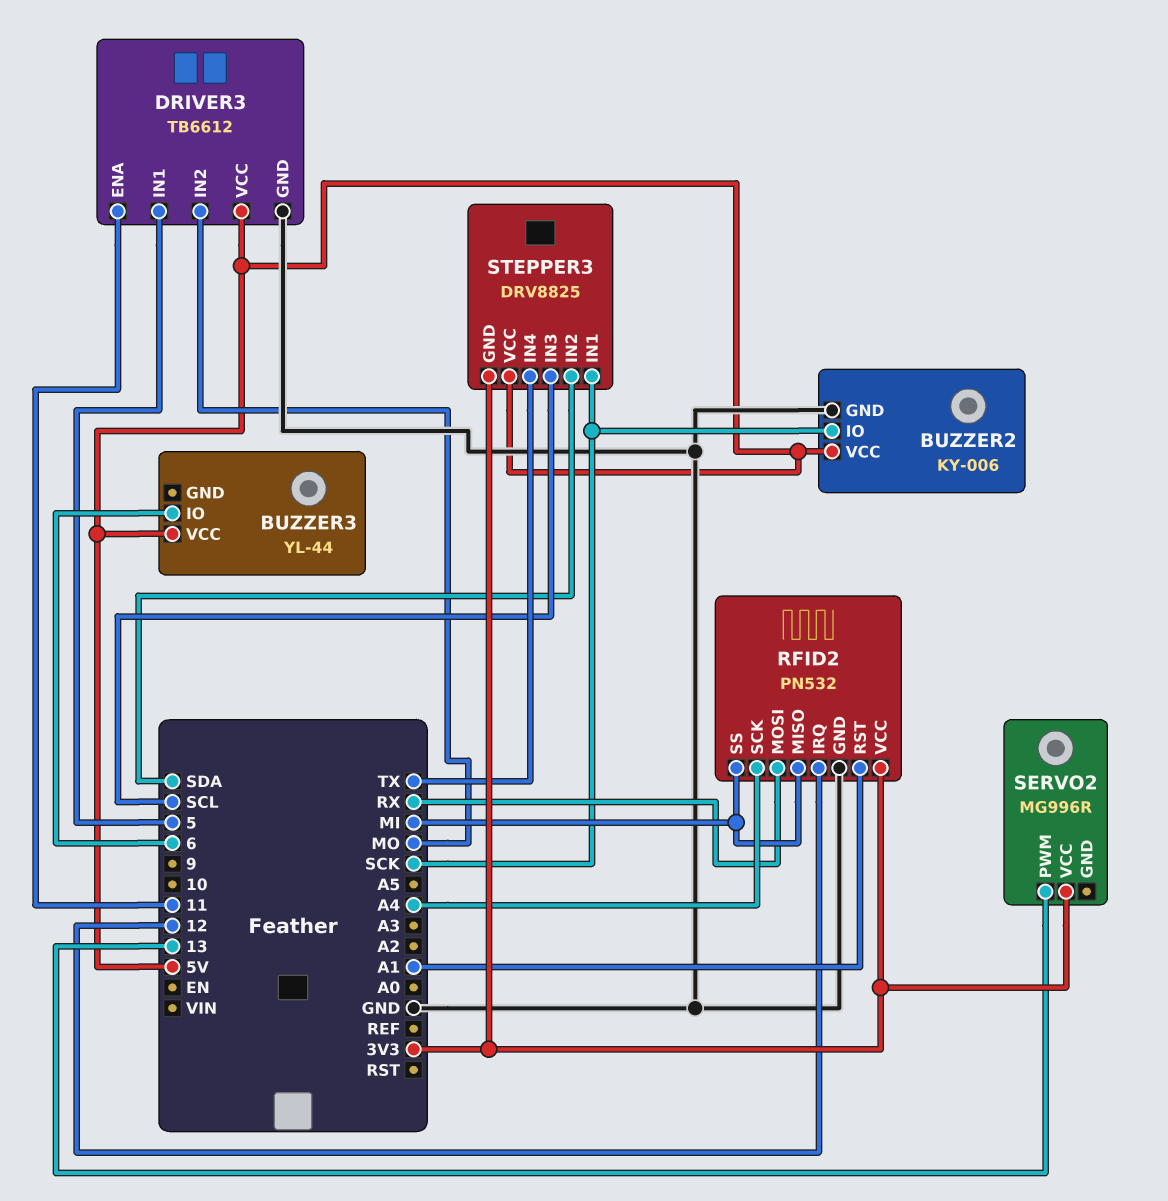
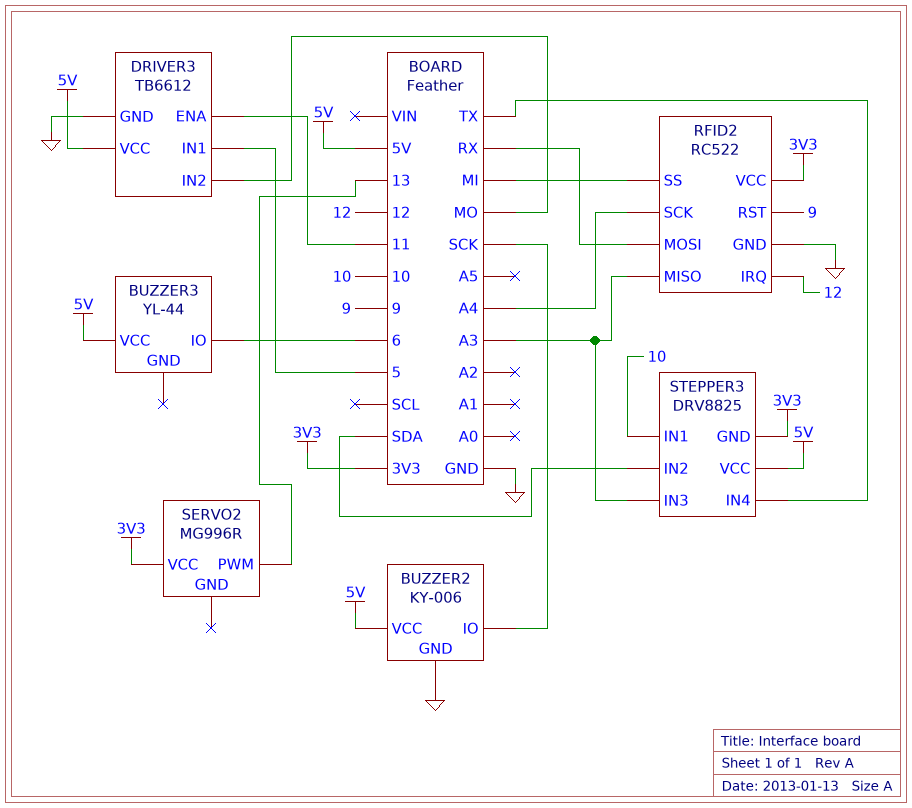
RFID2: PN532 -> RC522
RFID2 pin MISO: MI -> A3
RFID2 pin RST: A1 -> 9
STEPPER3 pin IN1: SCK -> 10
STEPPER3 pin IN3: SCL -> A3

